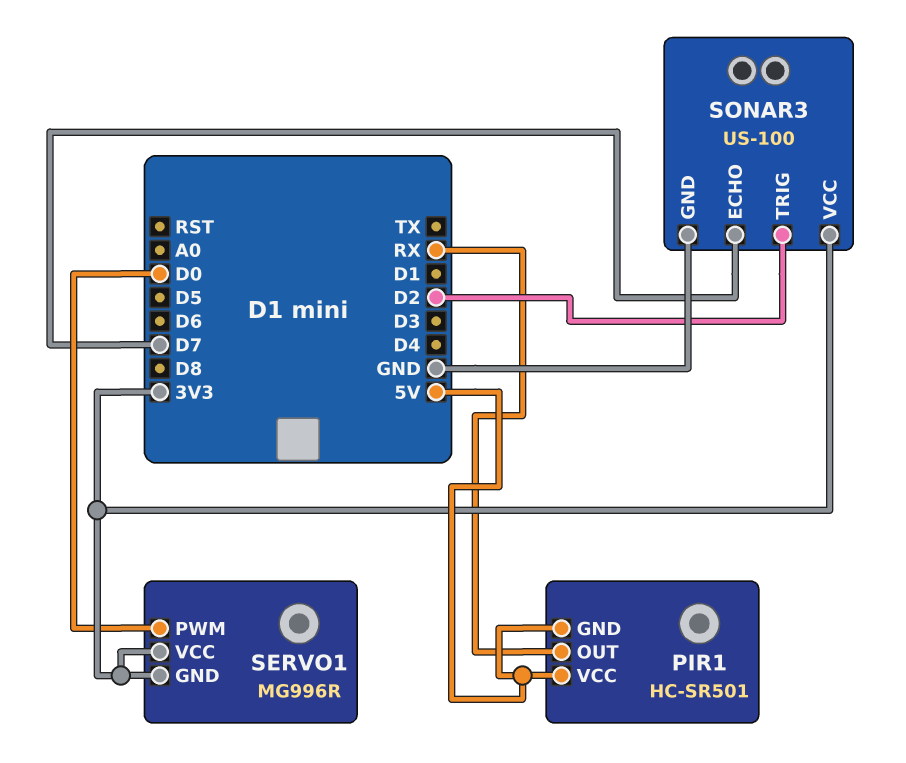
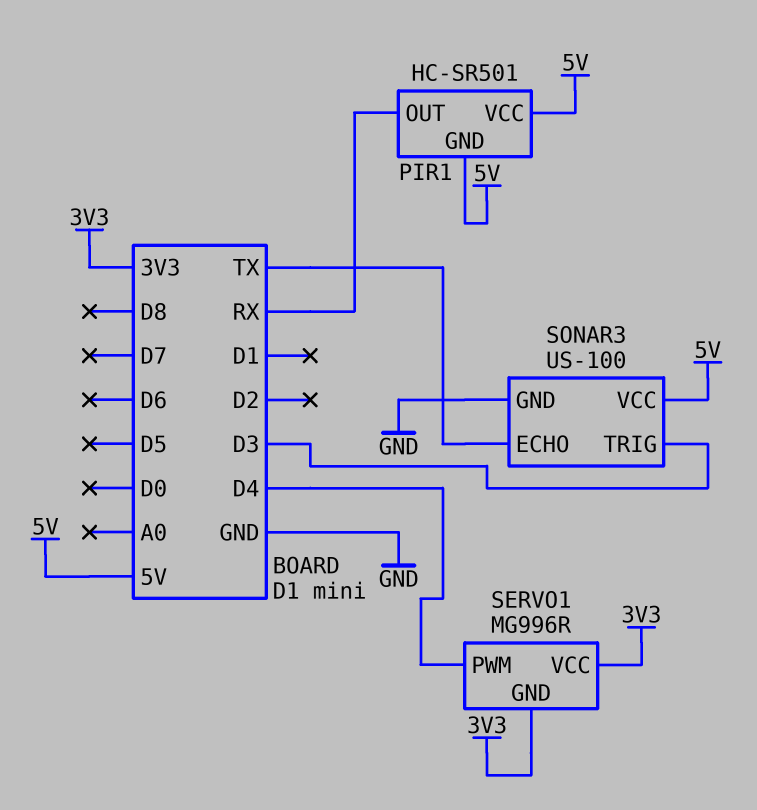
SERVO1 pin PWM: D0 -> D4
SONAR3 pin ECHO: D7 -> TX
SONAR3 pin TRIG: D2 -> D3
SONAR3 pin VCC: 3V3 -> 5V

